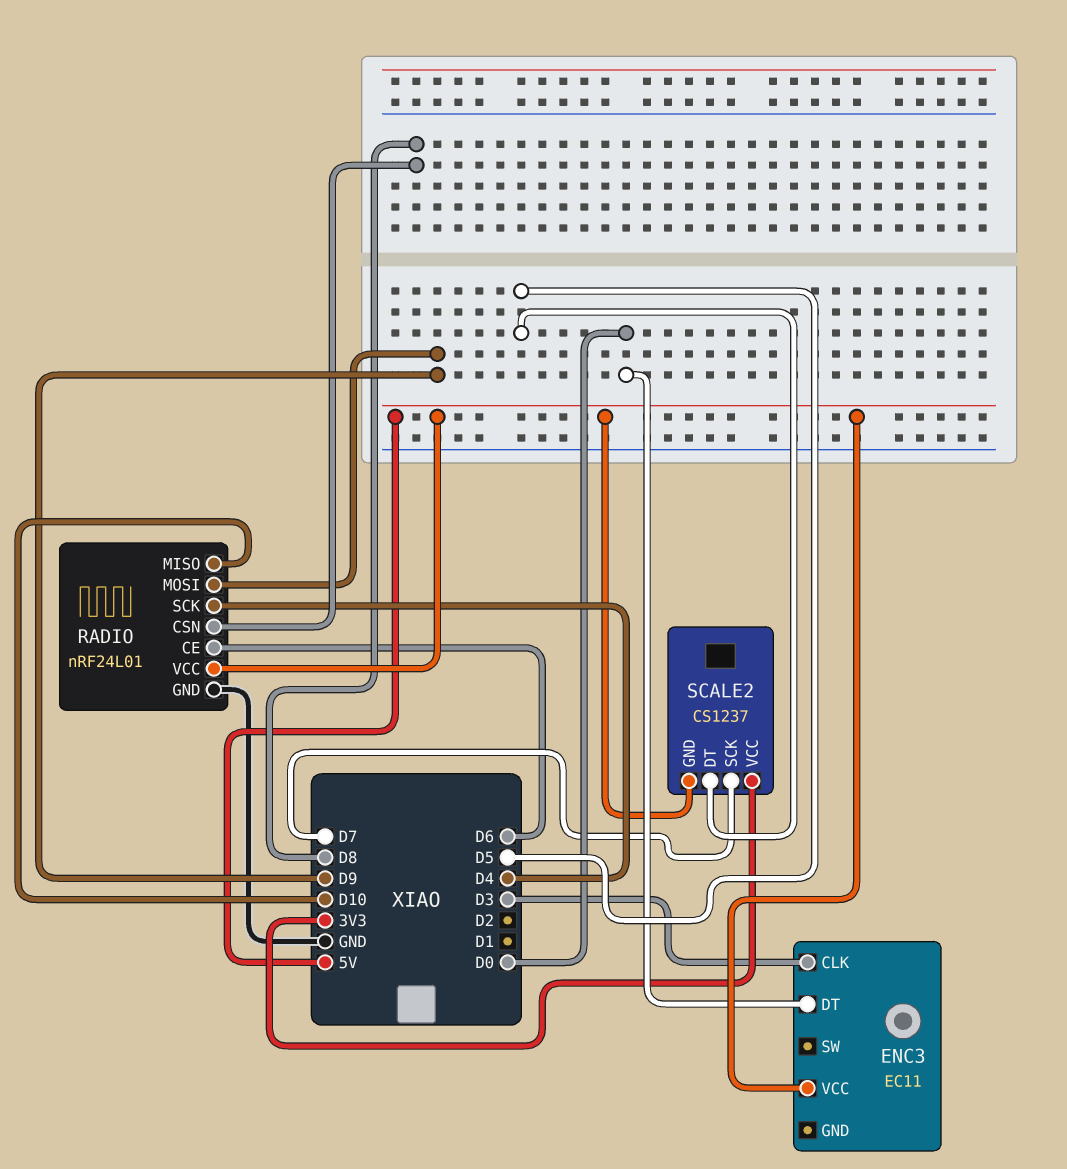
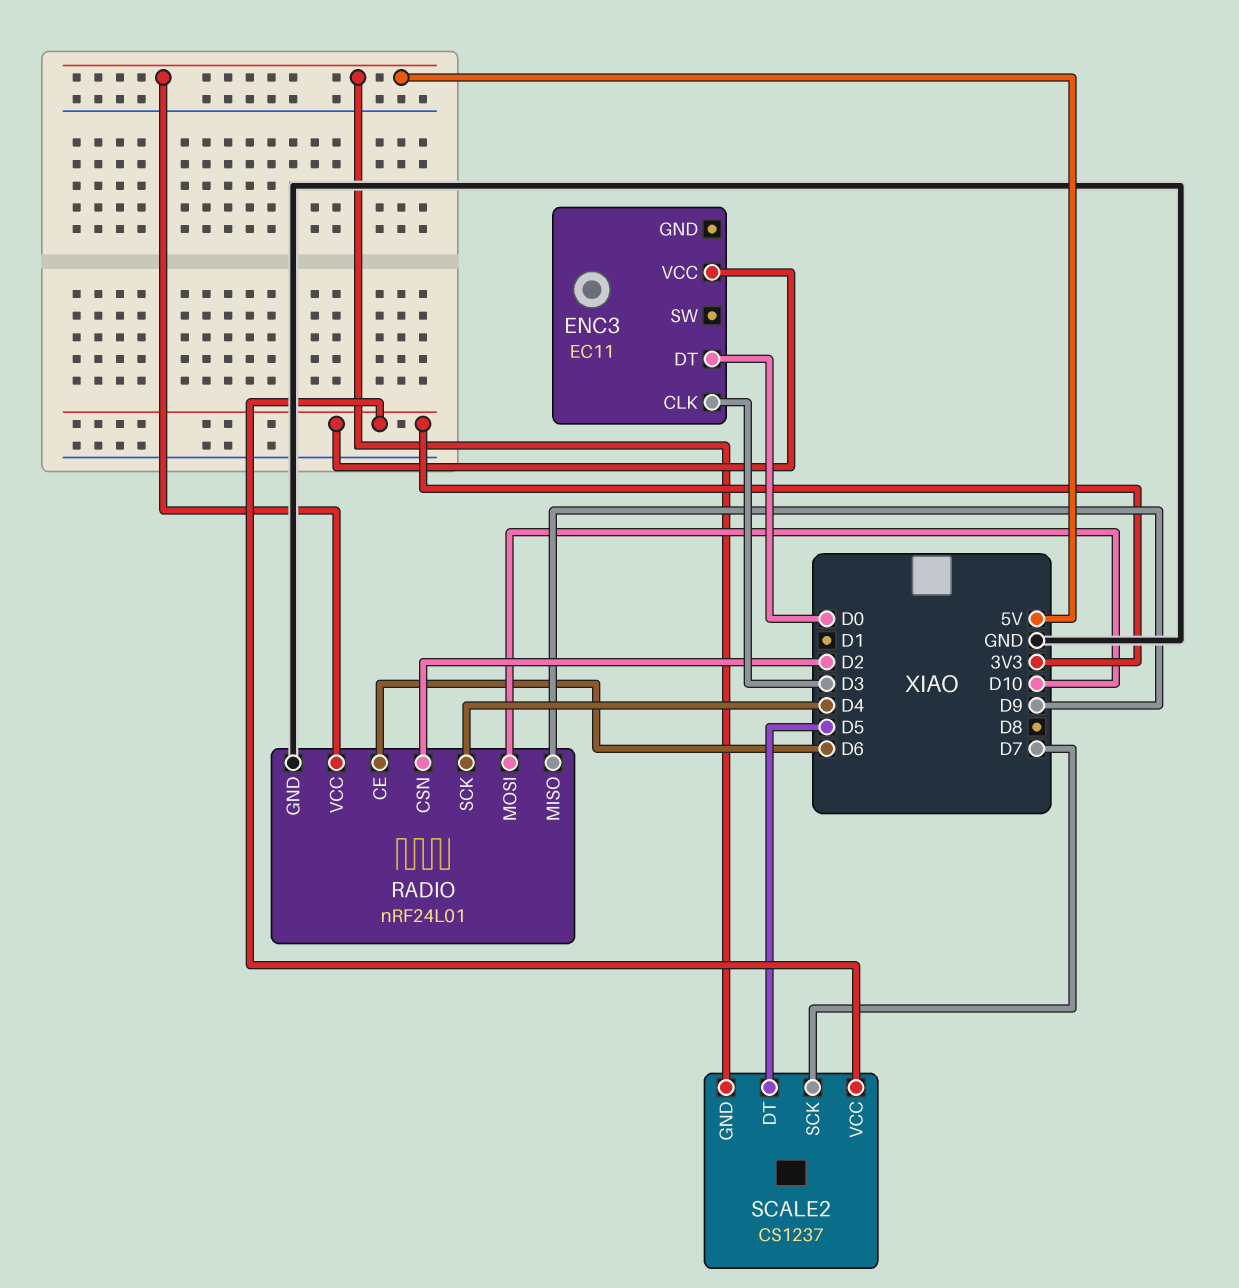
ENC3 pin VCC: 5V -> 3V3
RADIO pin CSN: D8 -> D2
RADIO pin MISO: D10 -> D9
RADIO pin MOSI: D9 -> D10

